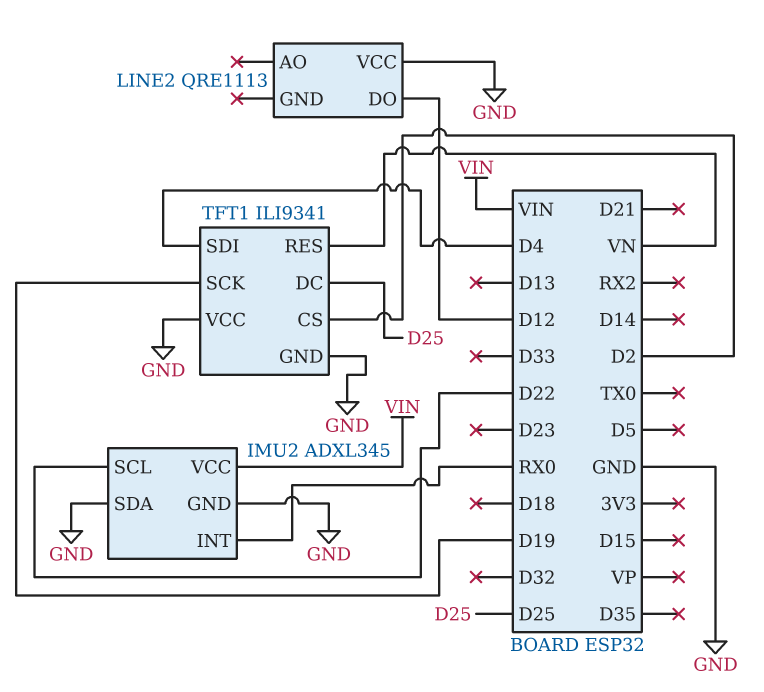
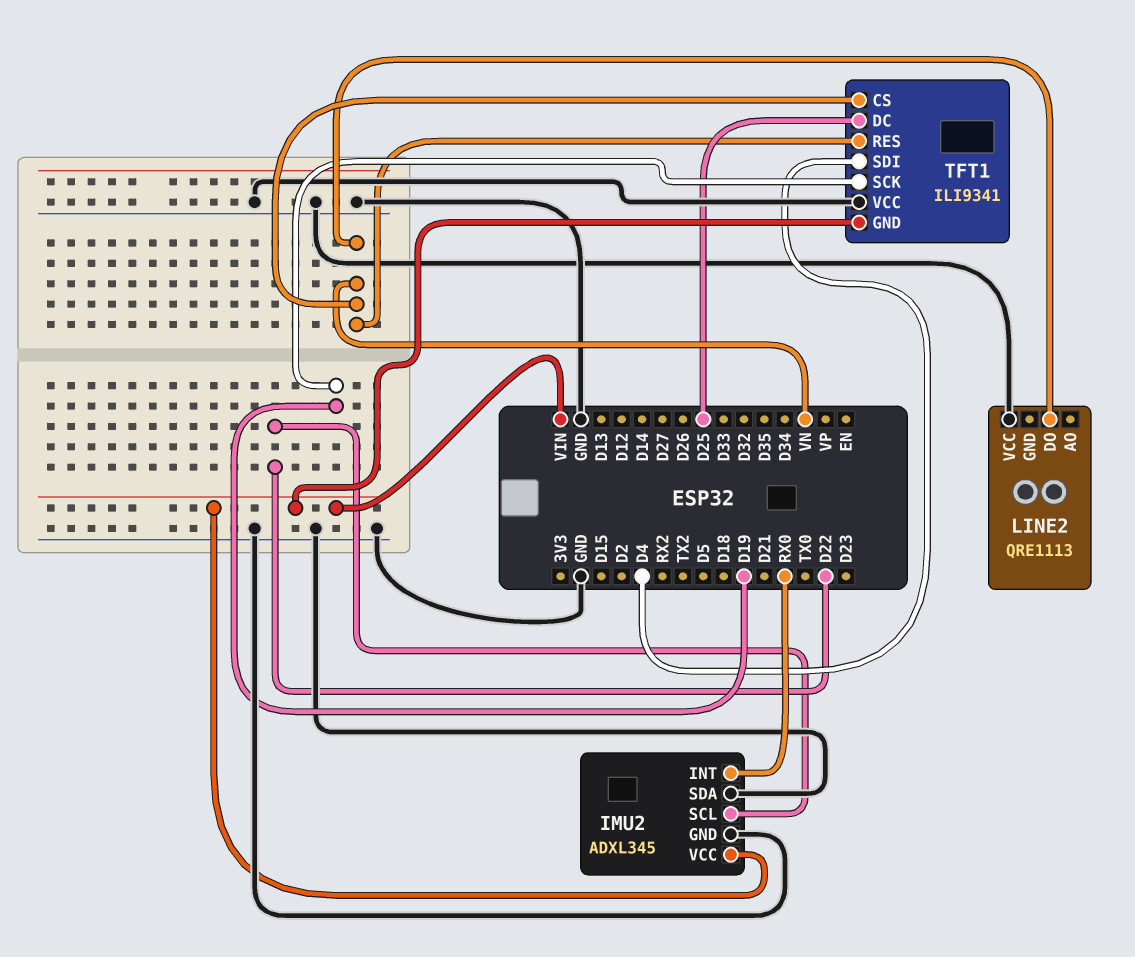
LINE2 pin DO: D12 -> VN
TFT1 pin CS: D2 -> VN
TFT1 pin GND: GND -> VIN

